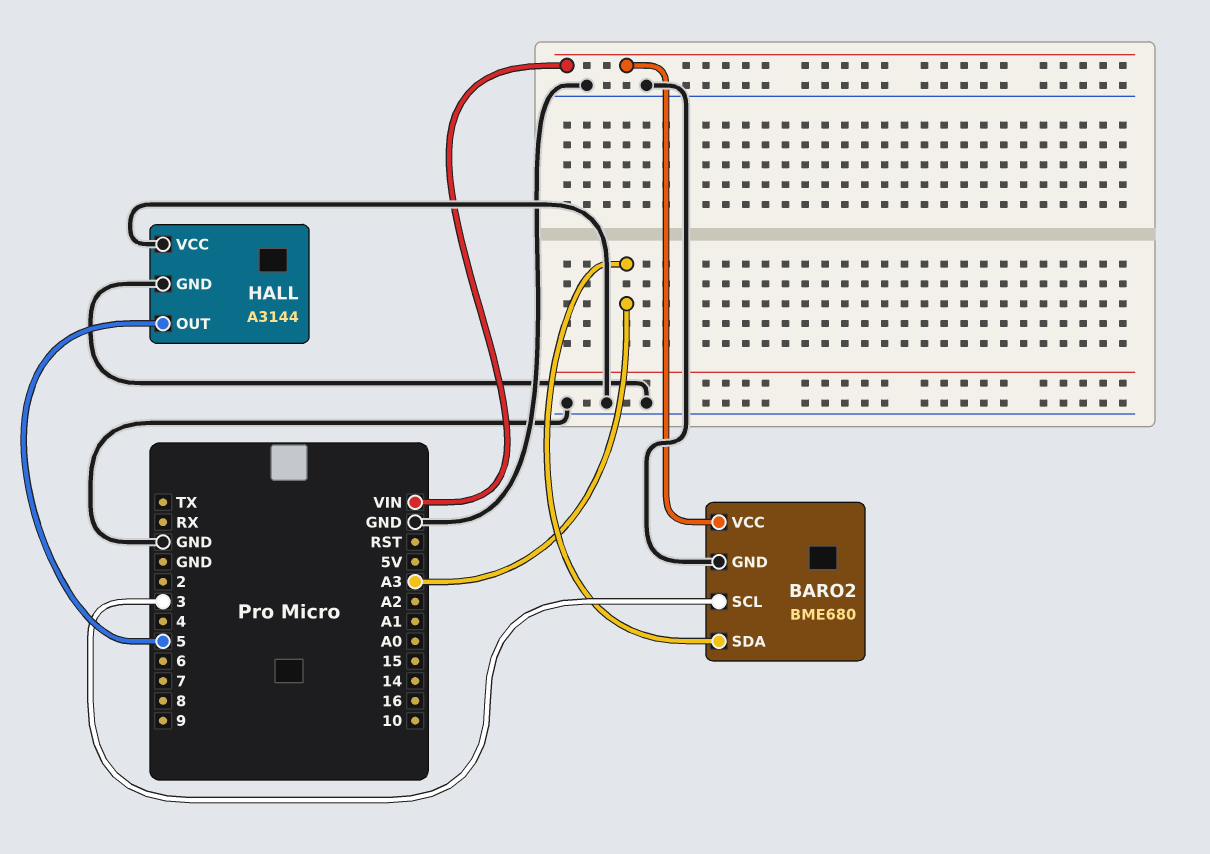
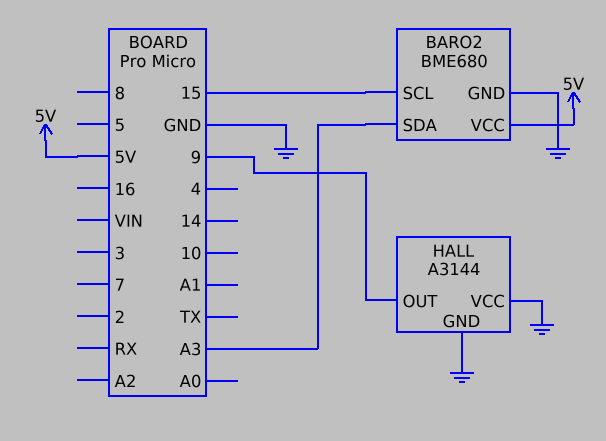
BARO2 pin SCL: 3 -> 15
BARO2 pin VCC: VIN -> 5V
HALL pin OUT: 5 -> 9

